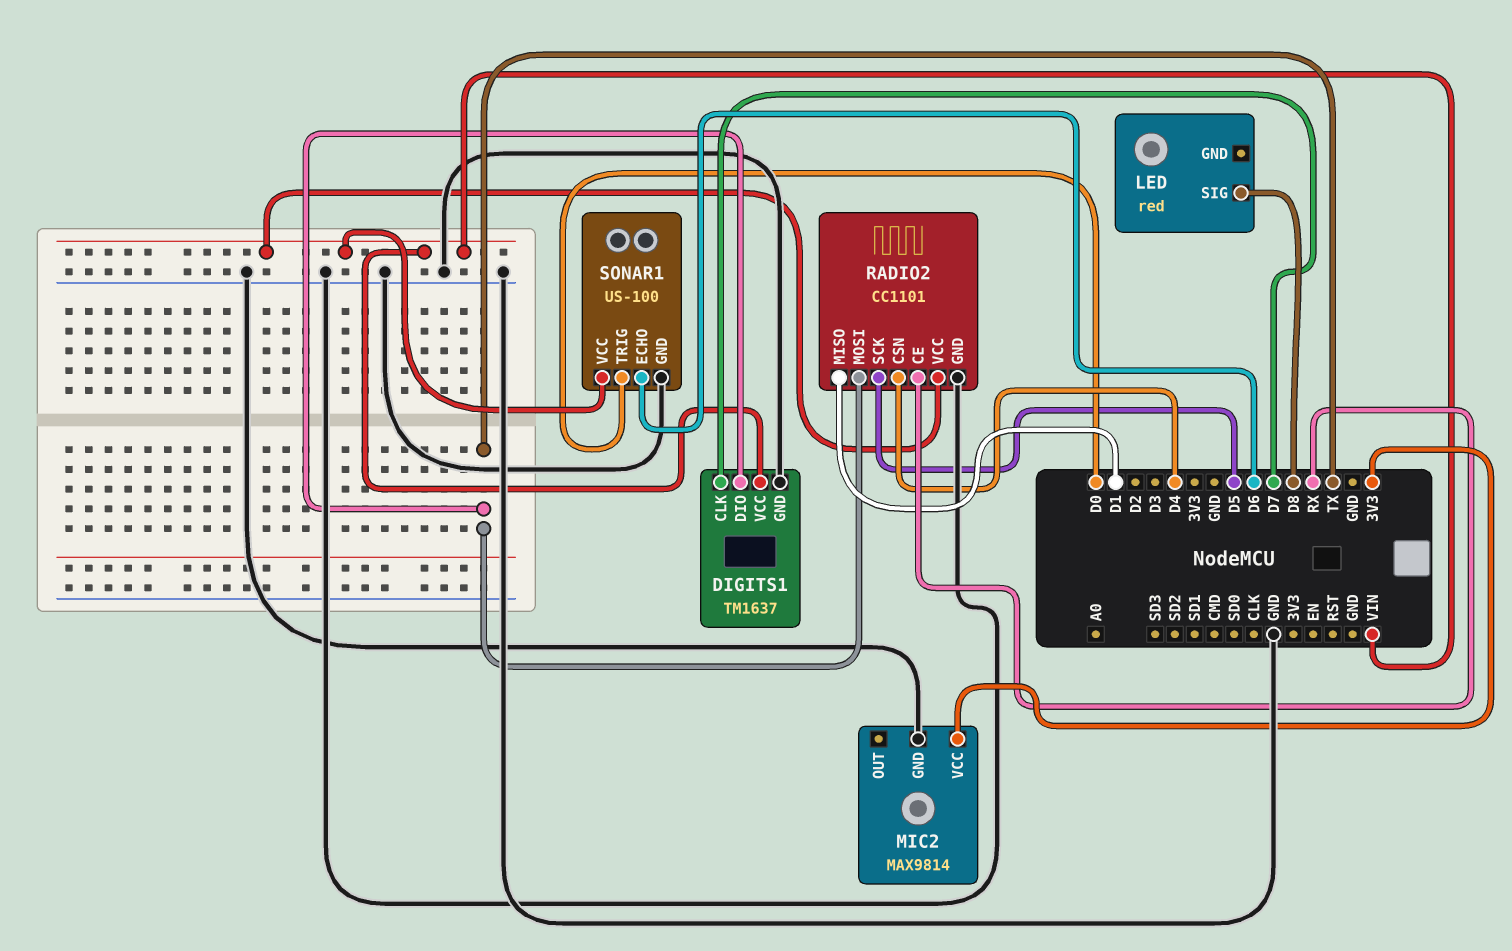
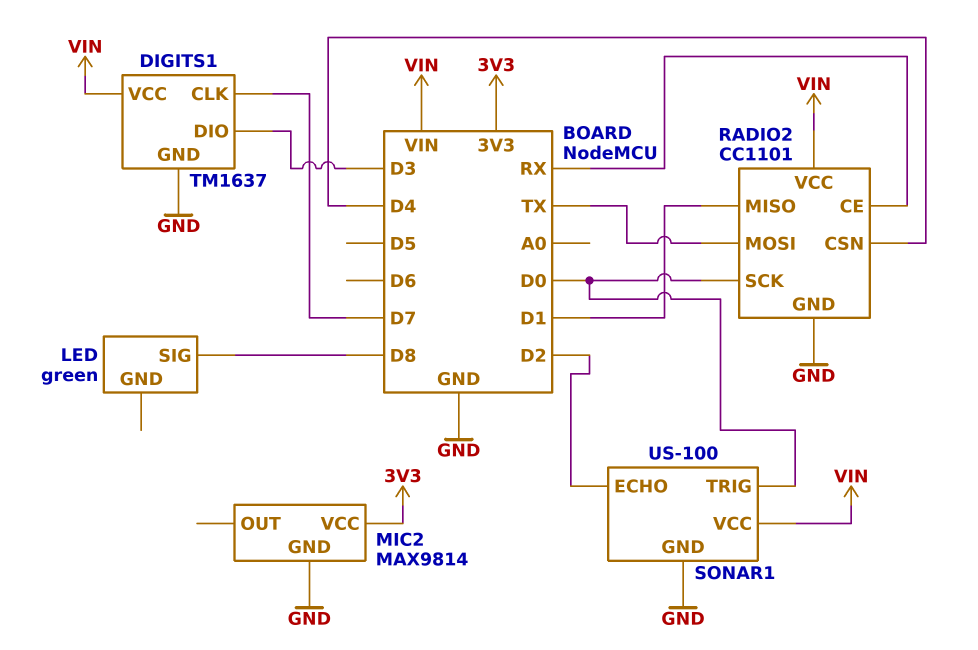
DIGITS1 pin DIO: TX -> D3
LED: red -> green
RADIO2 pin SCK: D5 -> D0
SONAR1 pin ECHO: D6 -> D2

